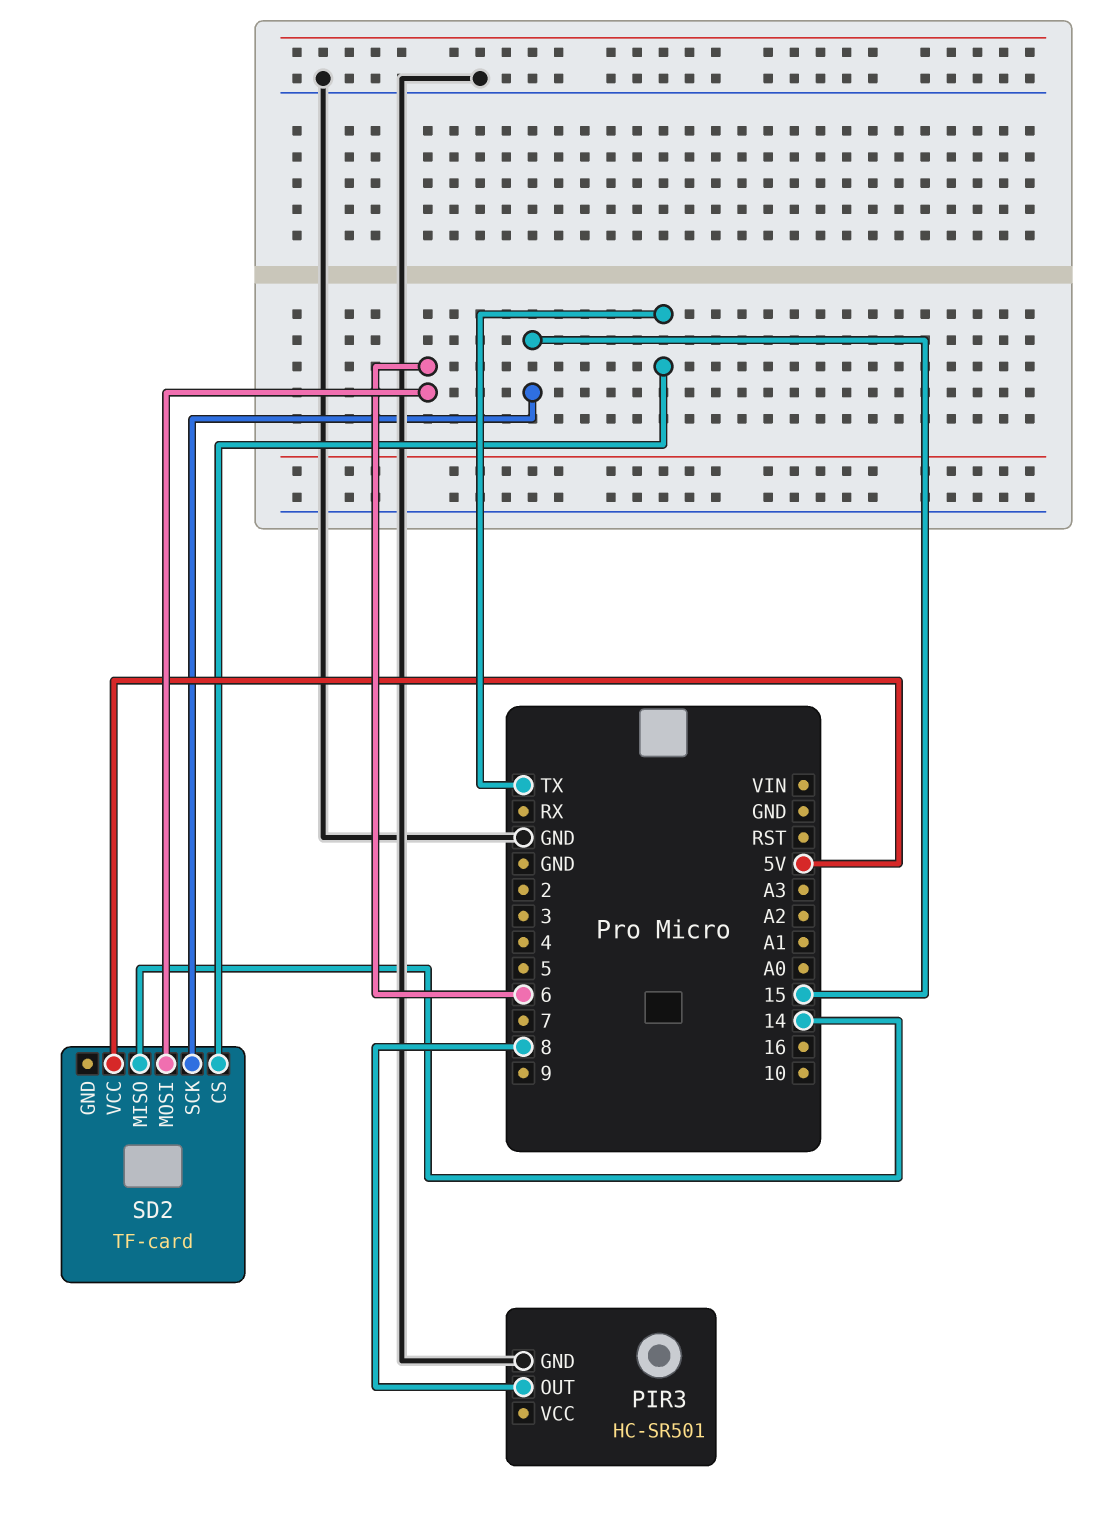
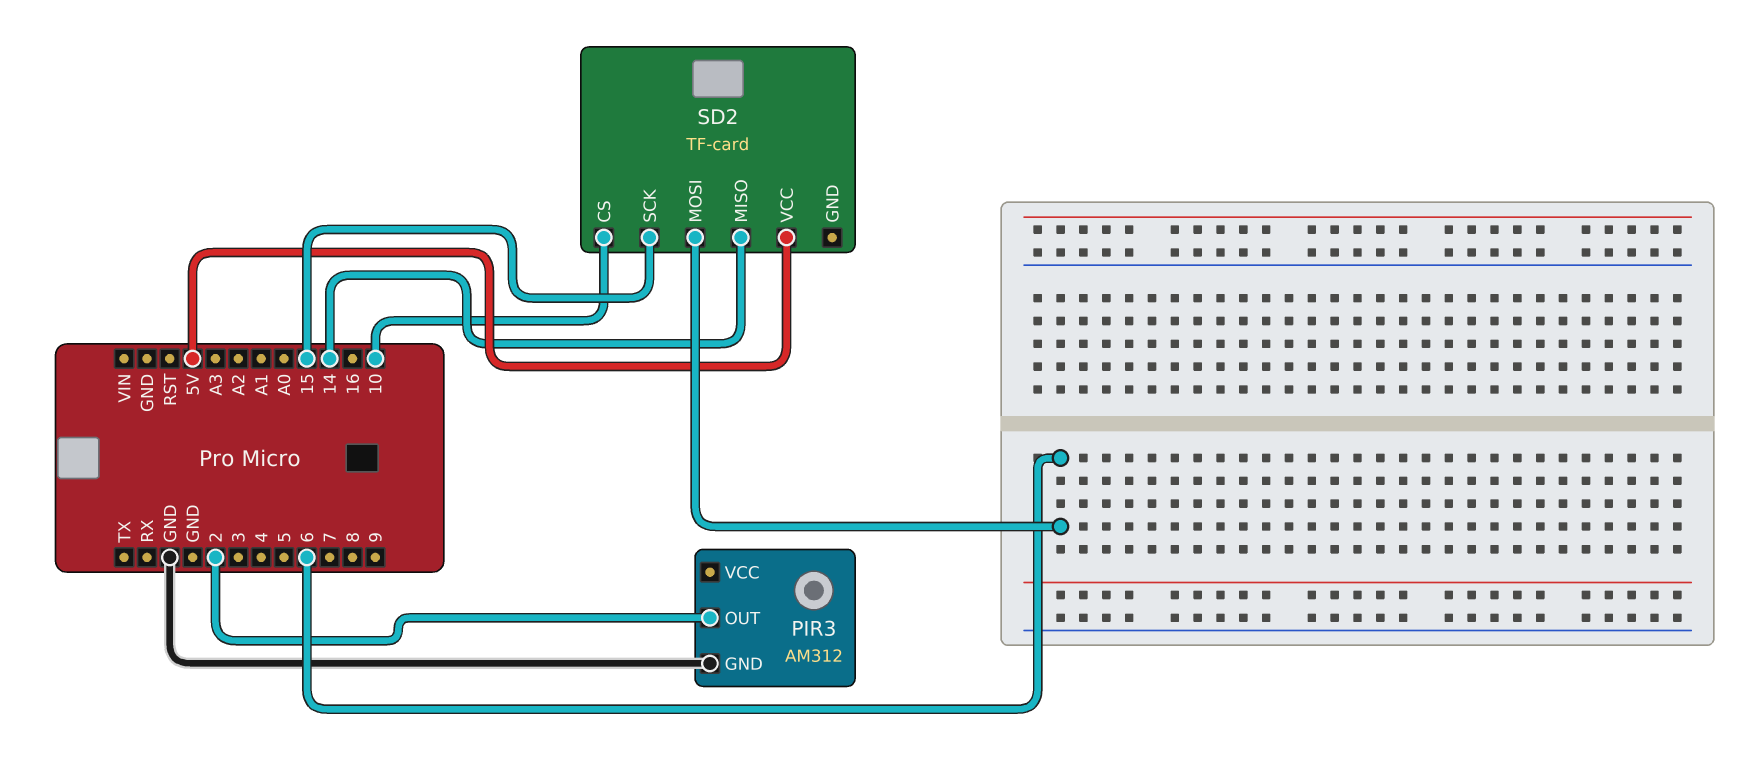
PIR3: HC-SR501 -> AM312
PIR3 pin OUT: 8 -> 2
SD2 pin CS: TX -> 10

